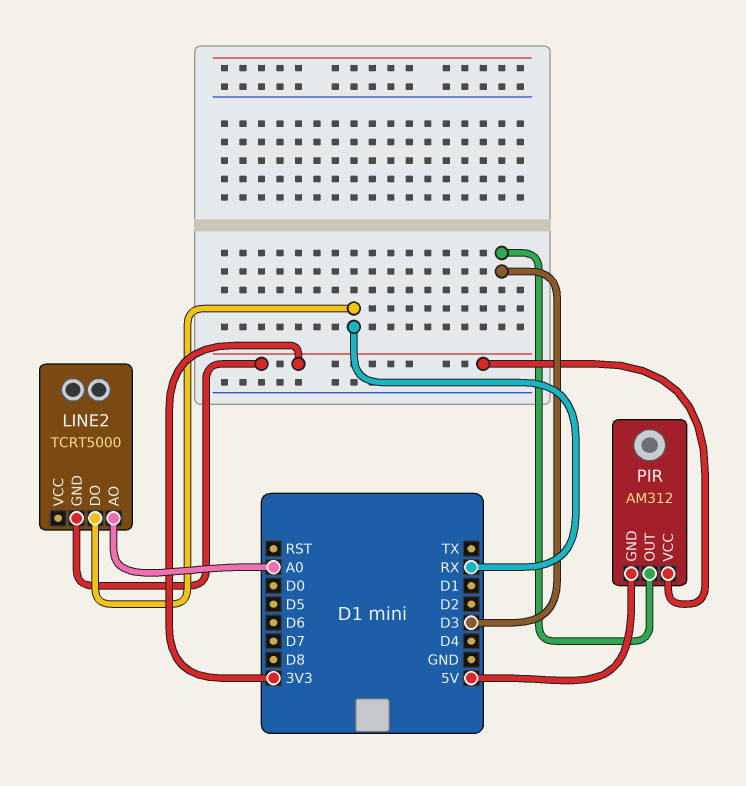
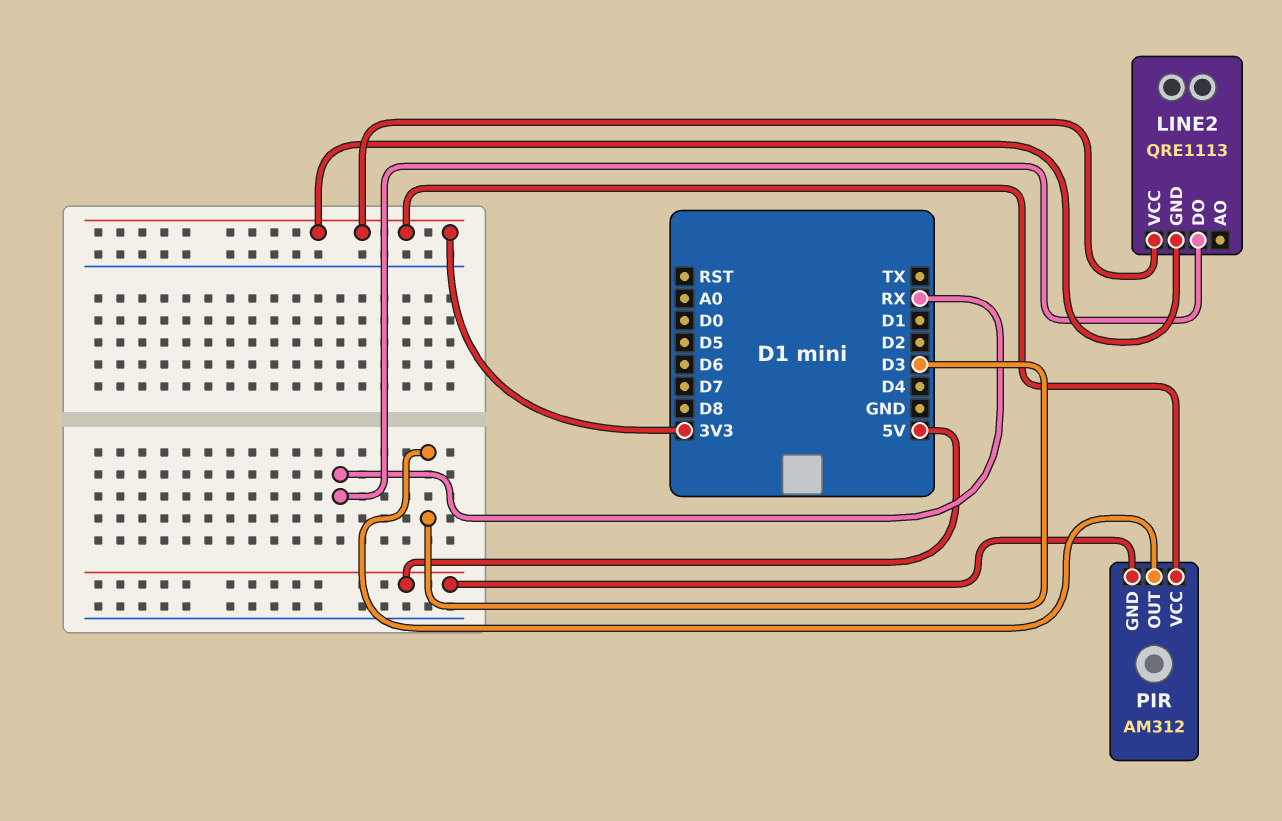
LINE2: TCRT5000 -> QRE1113
LINE2 pin AO: A0 -> none
LINE2 pin VCC: none -> 3V3

